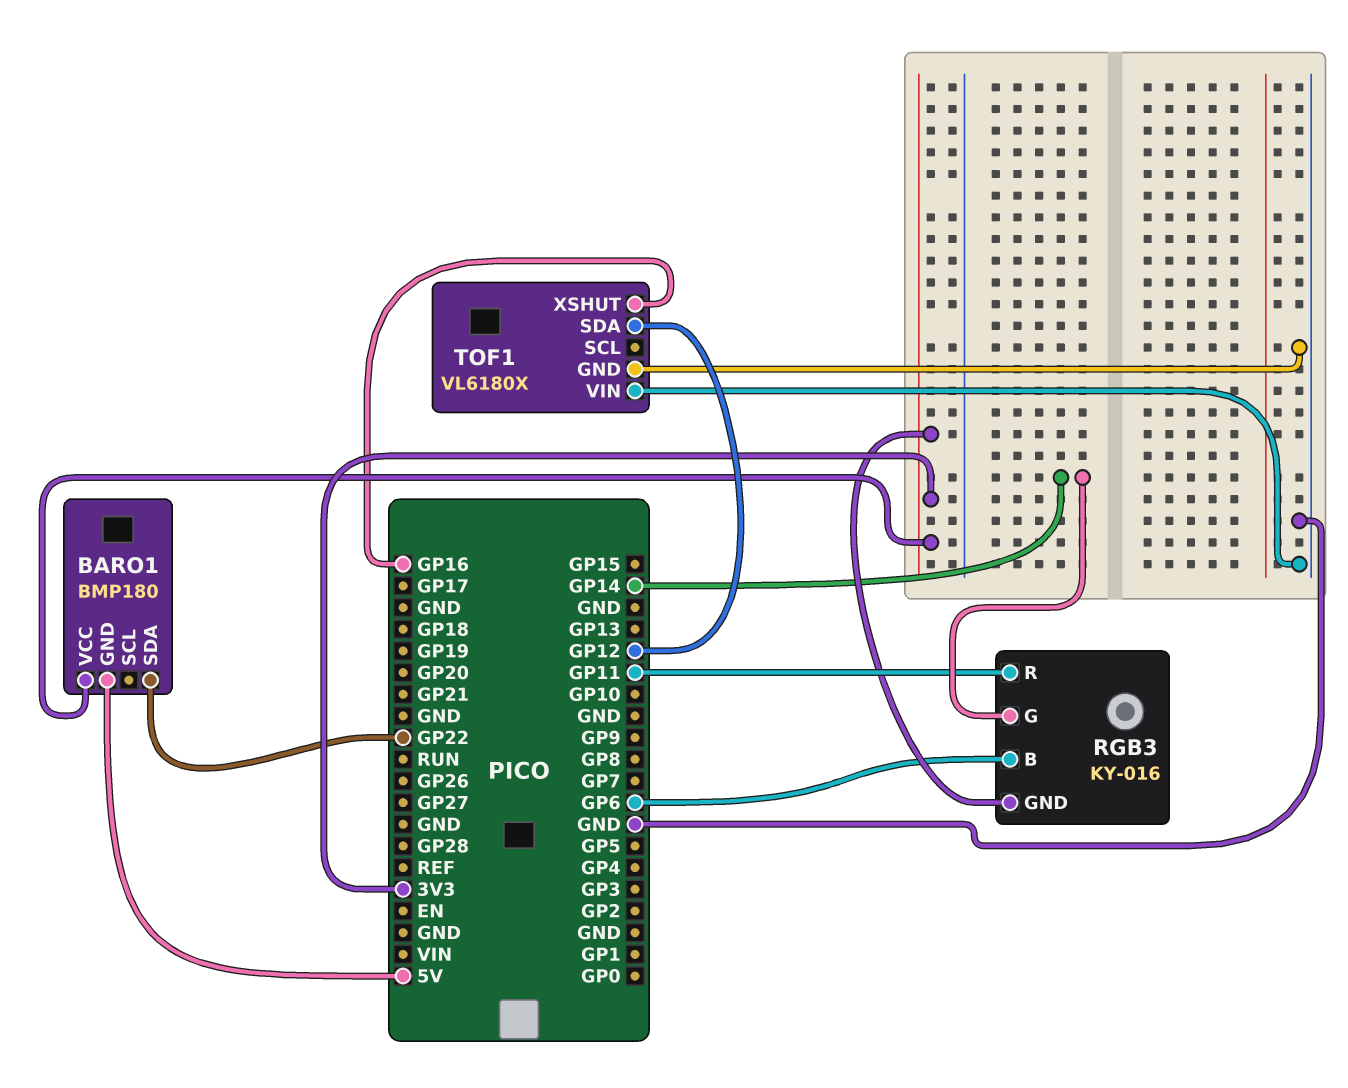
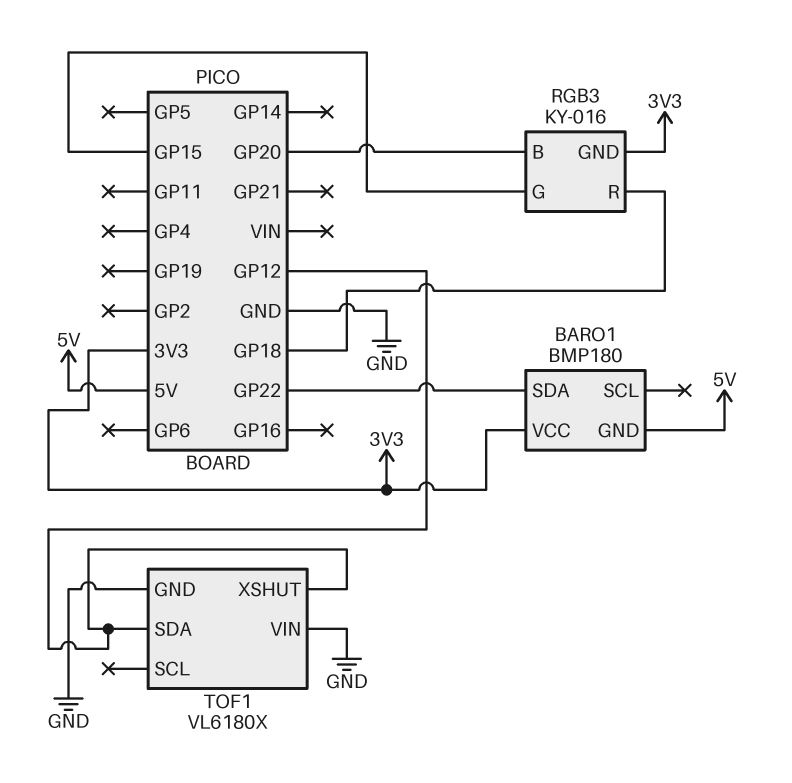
RGB3 pin B: GP6 -> GP20
RGB3 pin G: GP14 -> GP15
RGB3 pin R: GP11 -> GP18
TOF1 pin XSHUT: GP16 -> GP12

